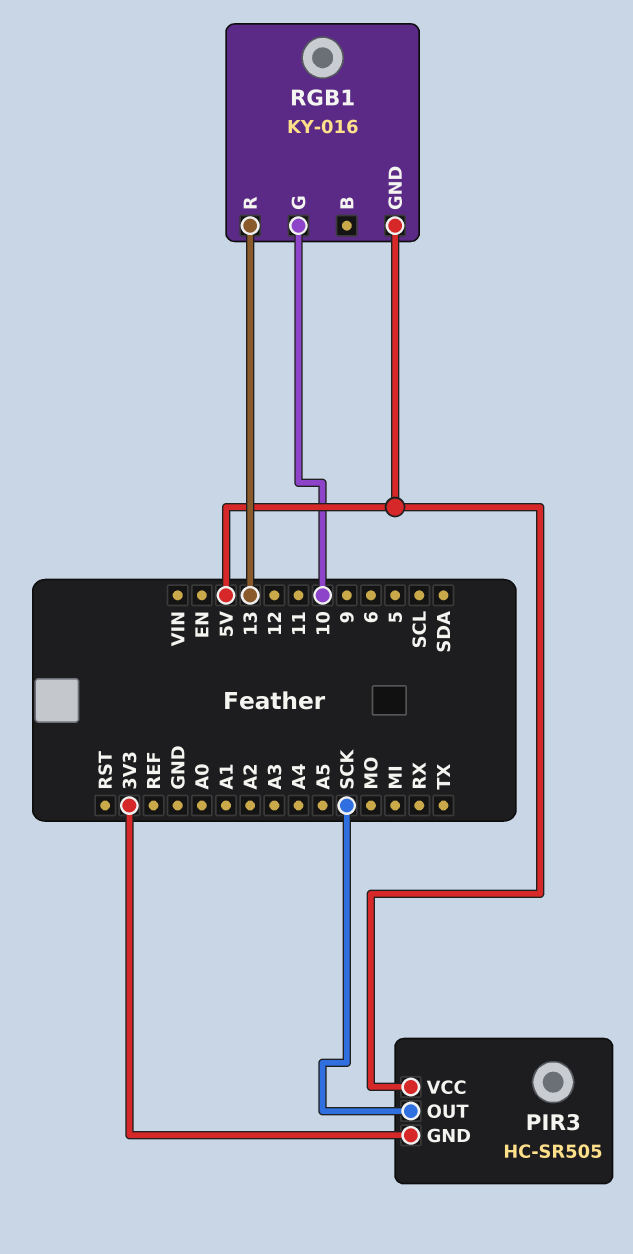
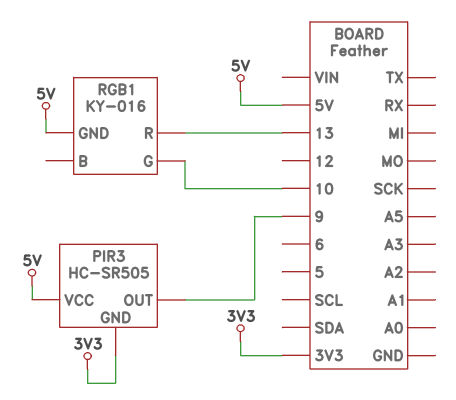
PIR3 pin OUT: SCK -> 9

